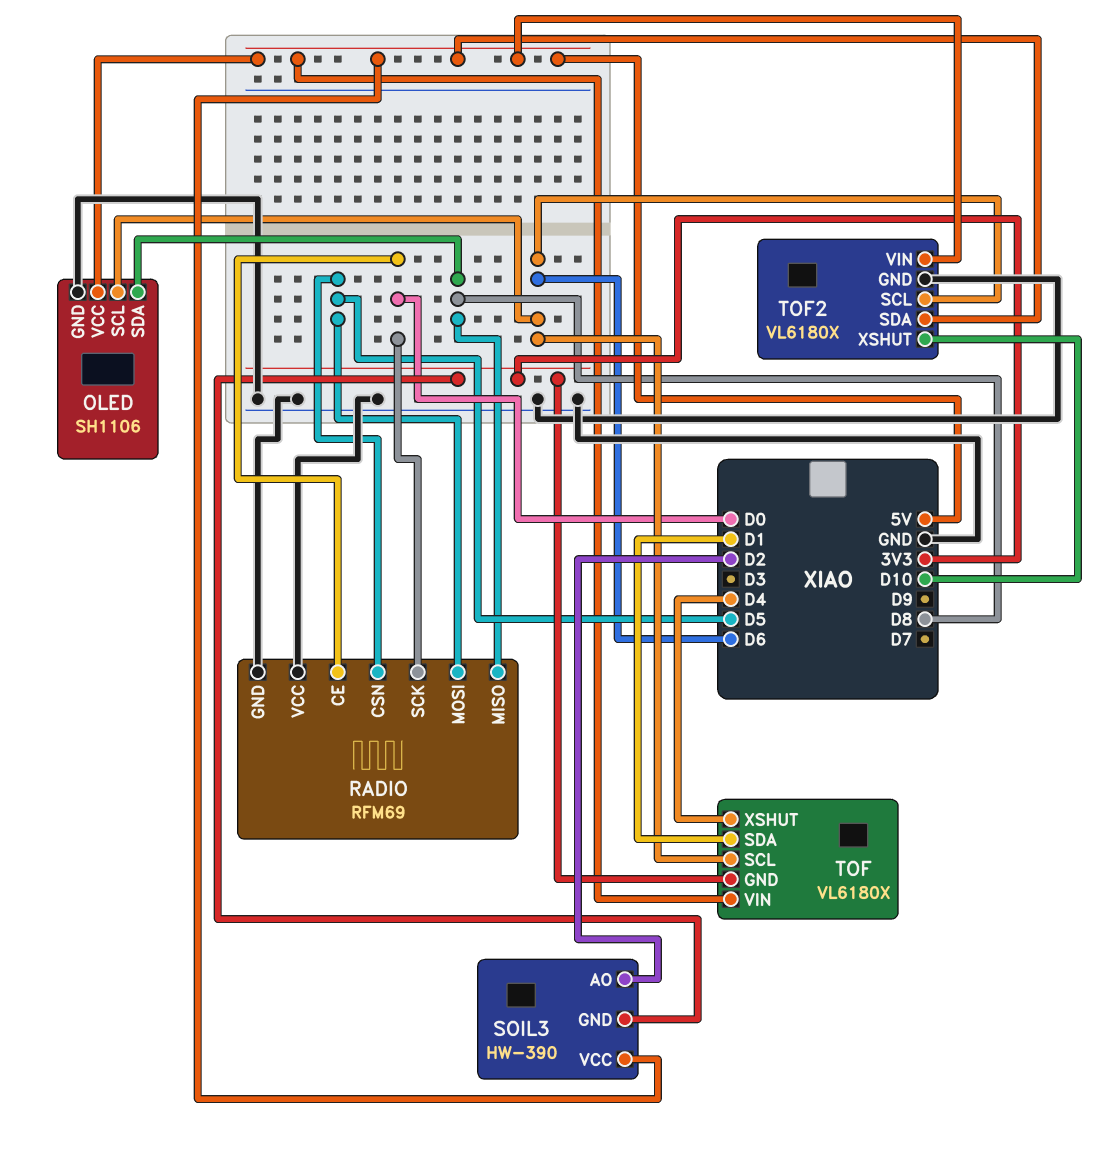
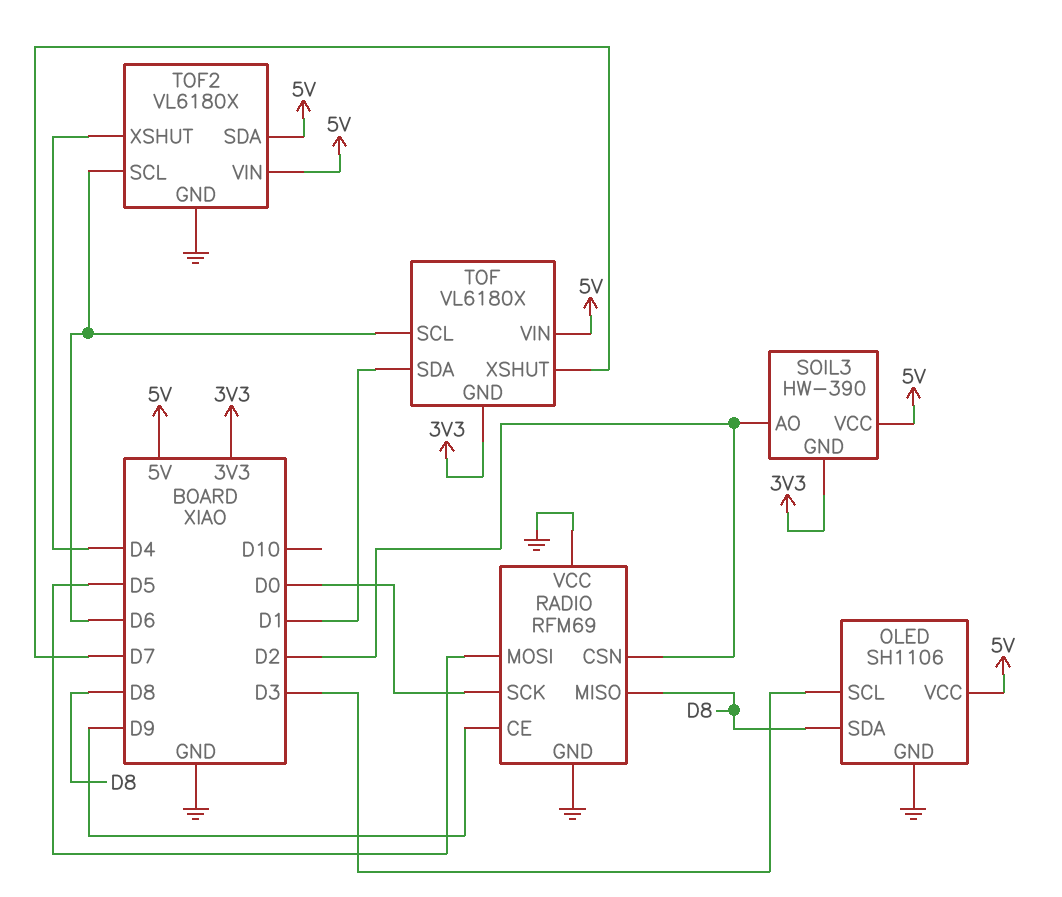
OLED pin SCL: D6 -> D3
RADIO pin CE: D0 -> D9
RADIO pin CSN: D5 -> D2
TOF pin XSHUT: D4 -> D7
TOF2 pin XSHUT: D10 -> D4

